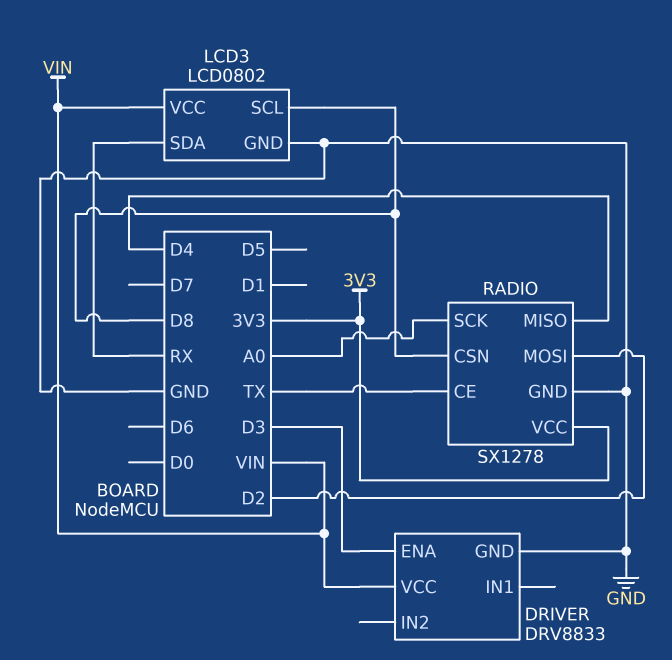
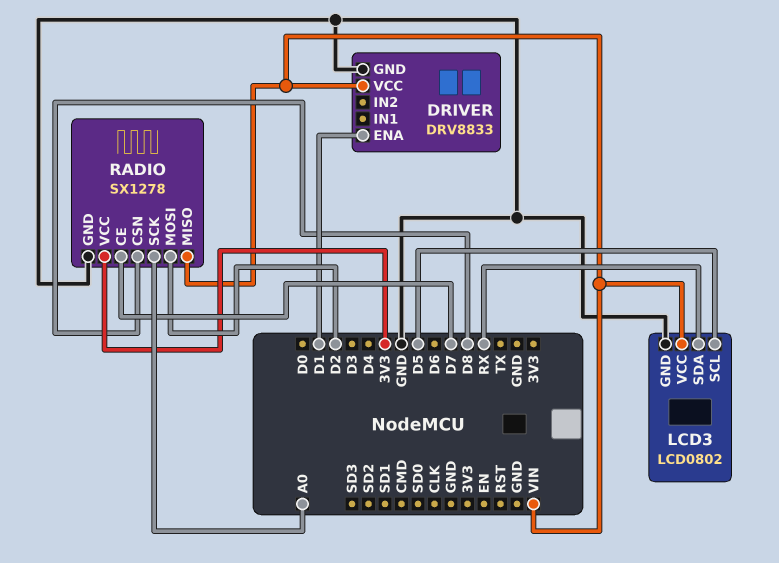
DRIVER pin ENA: D3 -> D1
LCD3 pin SCL: D8 -> D5
RADIO pin CE: TX -> D7
RADIO pin MISO: D4 -> VIN

